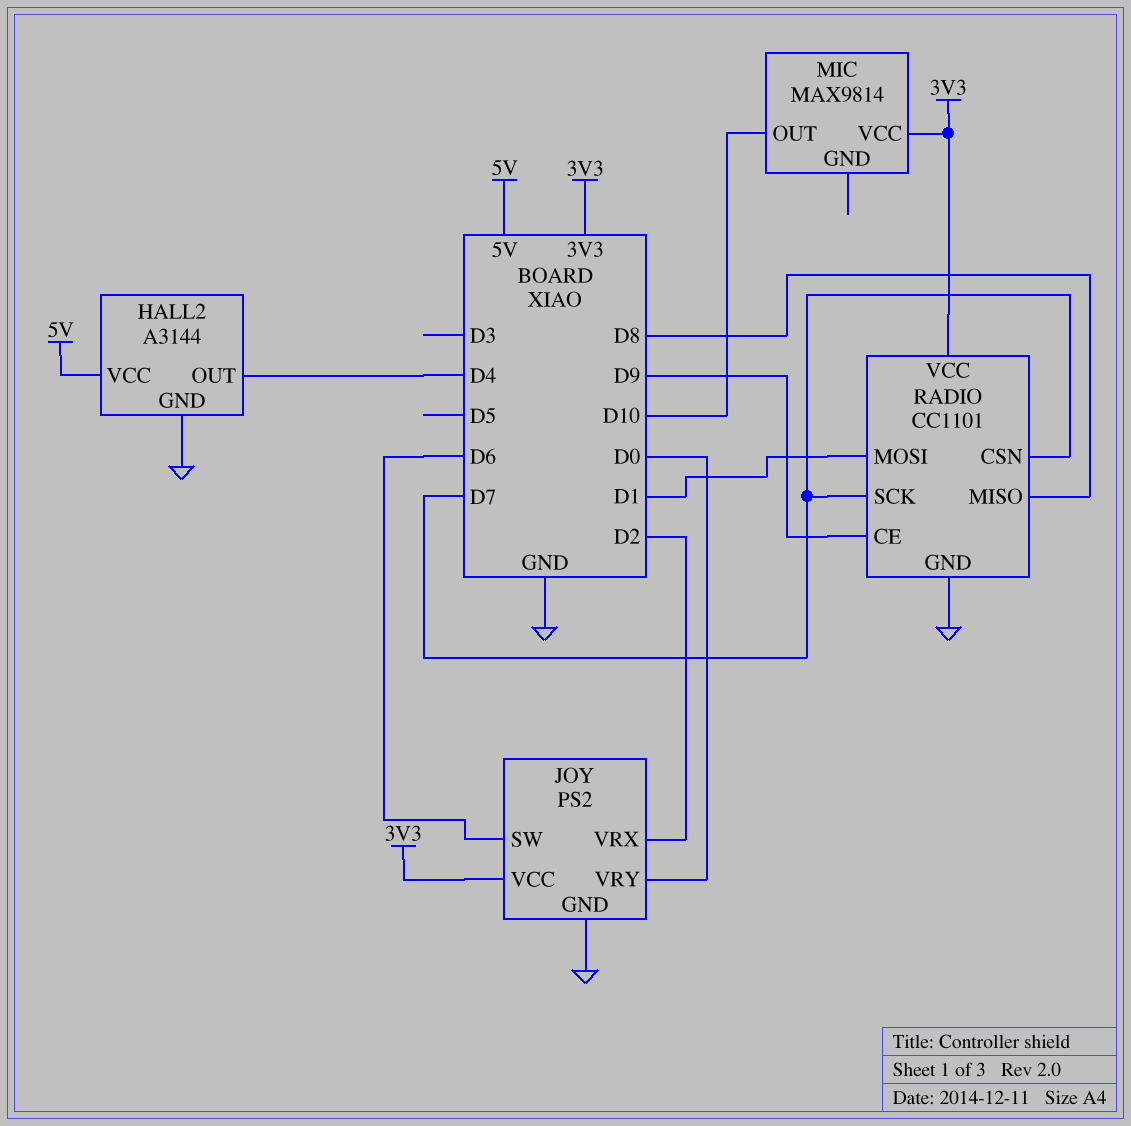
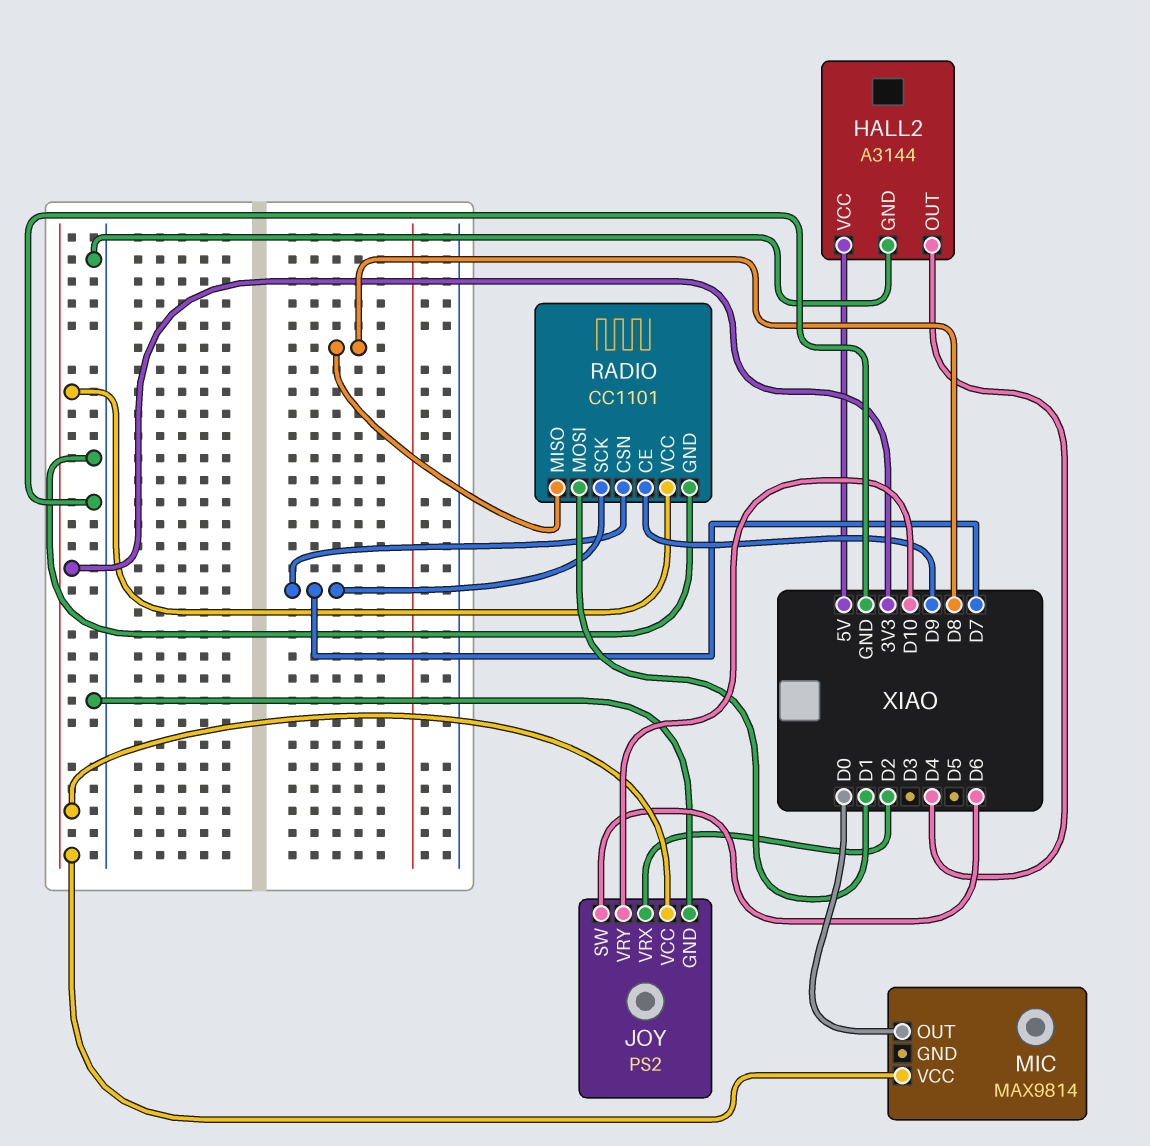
JOY pin VRY: D0 -> D10
MIC pin OUT: D10 -> D0

